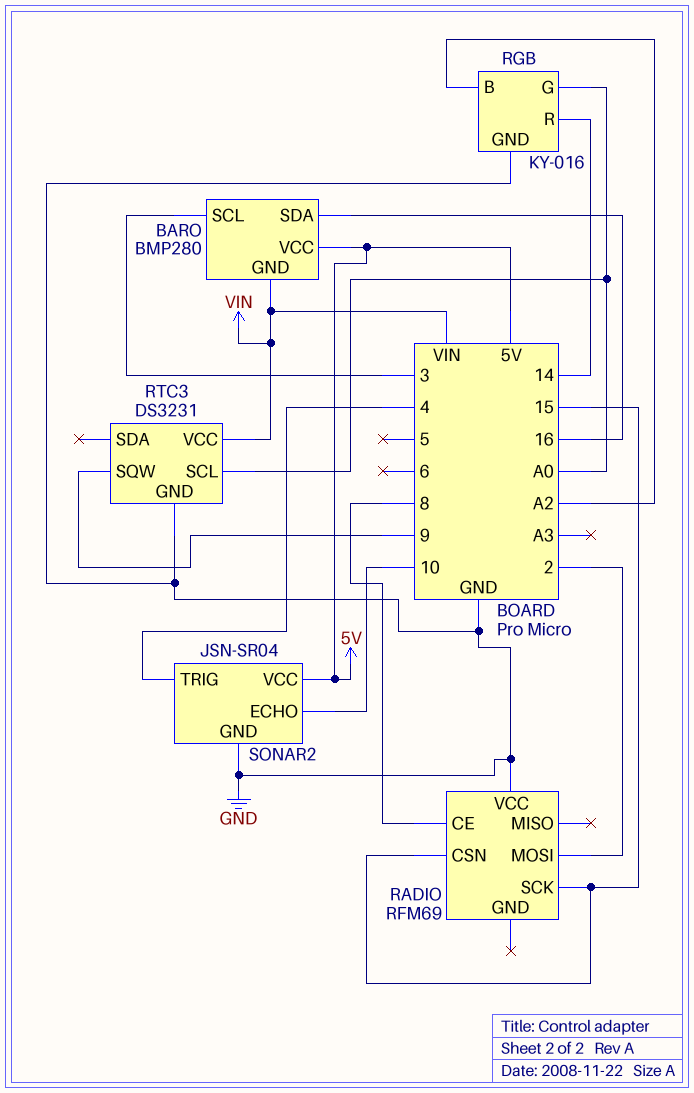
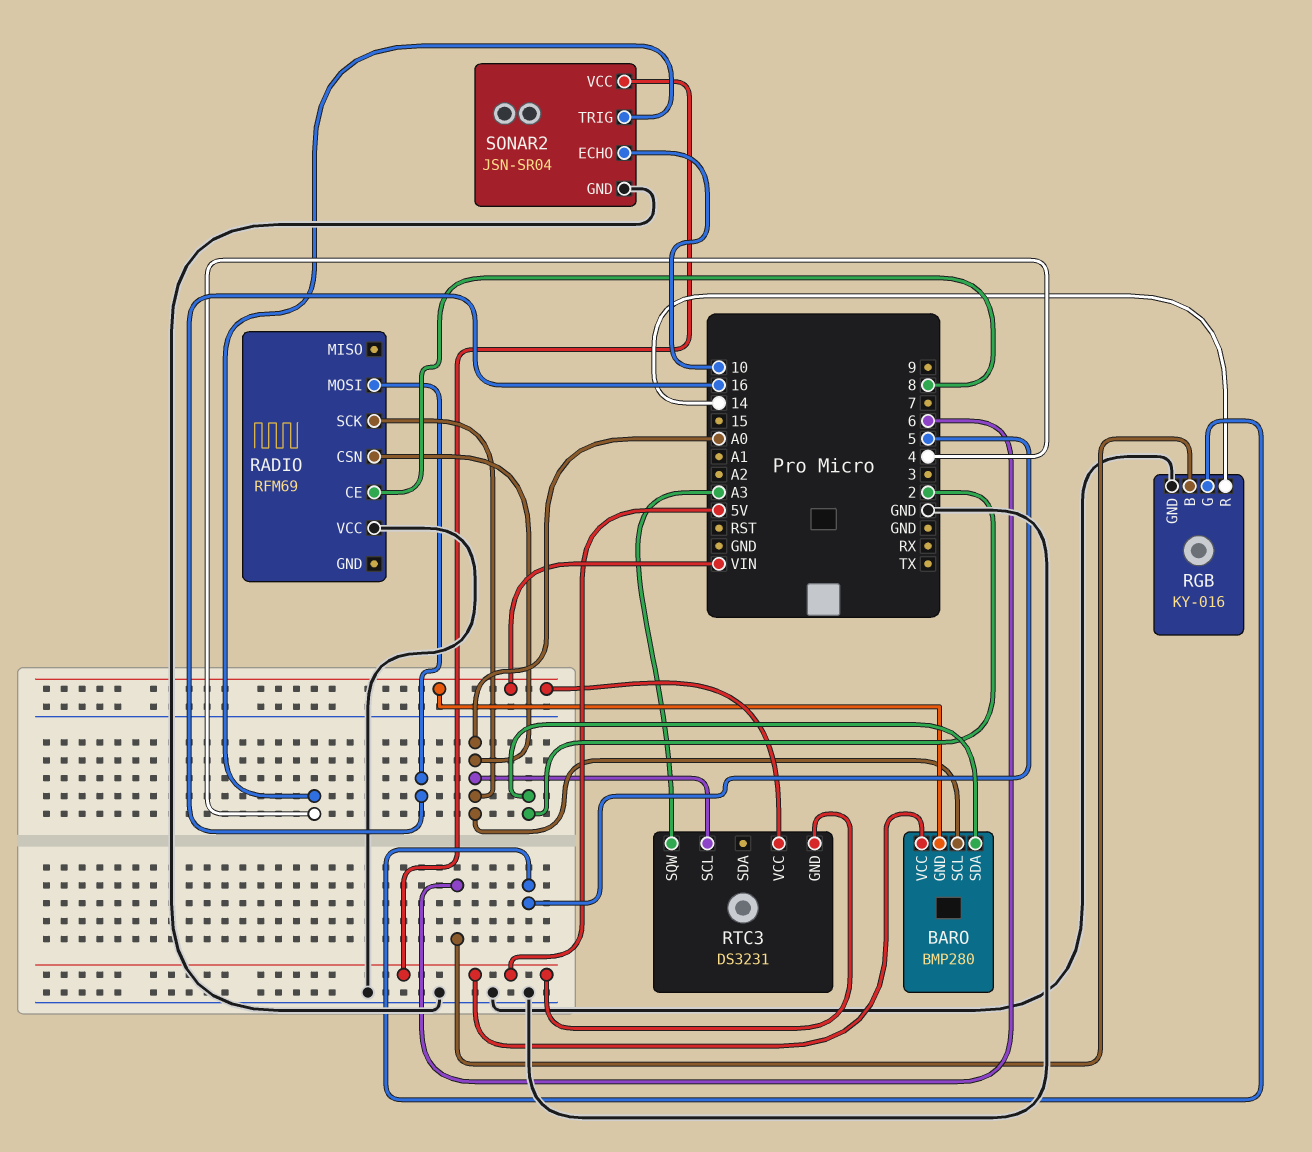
BARO pin SCL: 3 -> A0
BARO pin SDA: 16 -> 2
RADIO pin CSN: 15 -> A0
RADIO pin MOSI: 2 -> 16
RADIO pin SCK: 15 -> A0
RGB pin B: A2 -> 6
RGB pin G: A0 -> 5
RTC3 pin GND: GND -> 5V
RTC3 pin SQW: 9 -> A3

